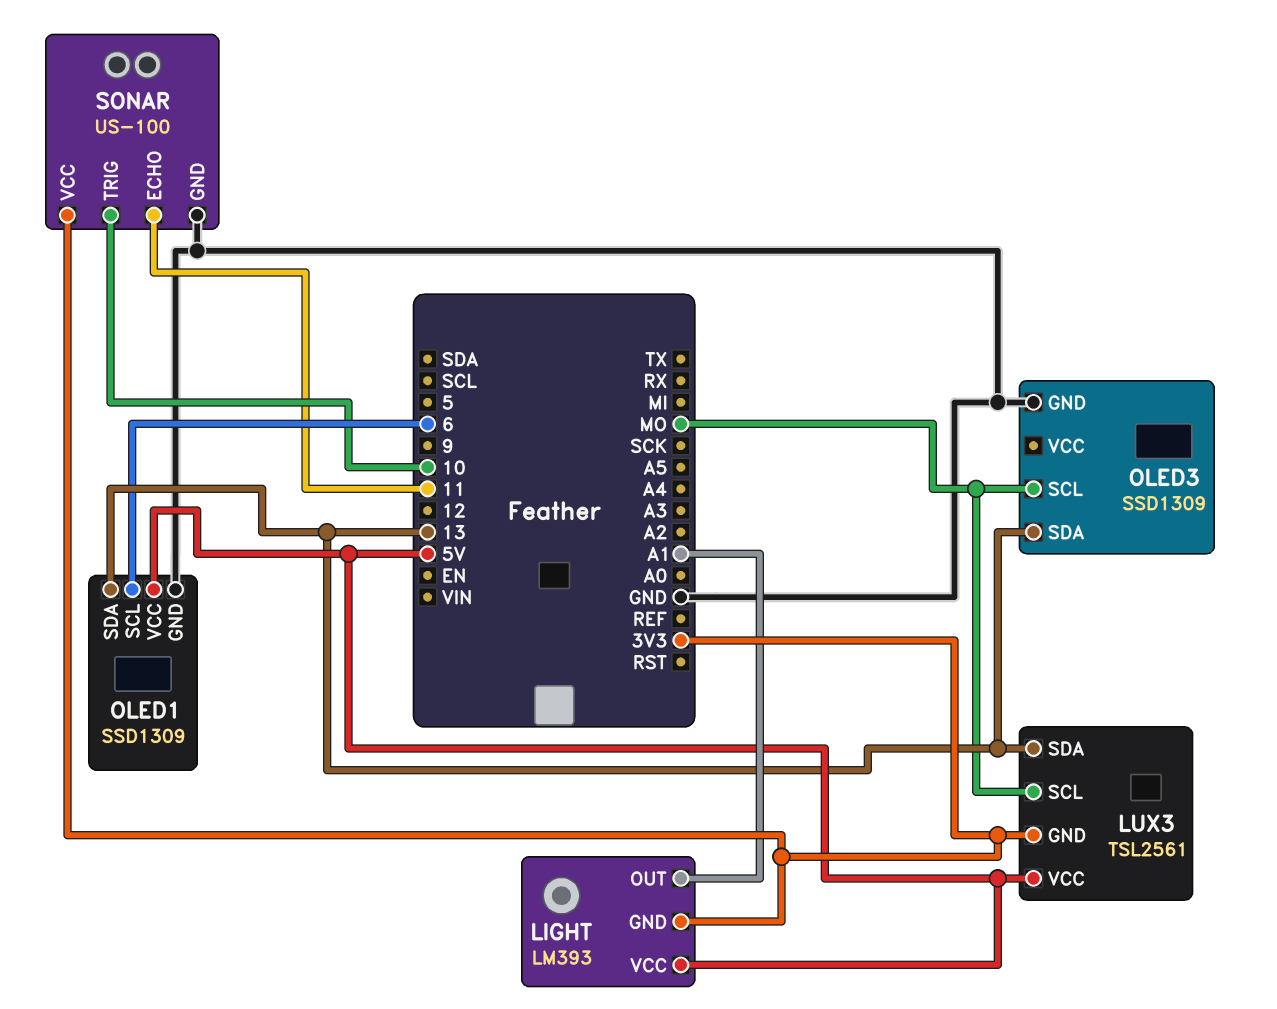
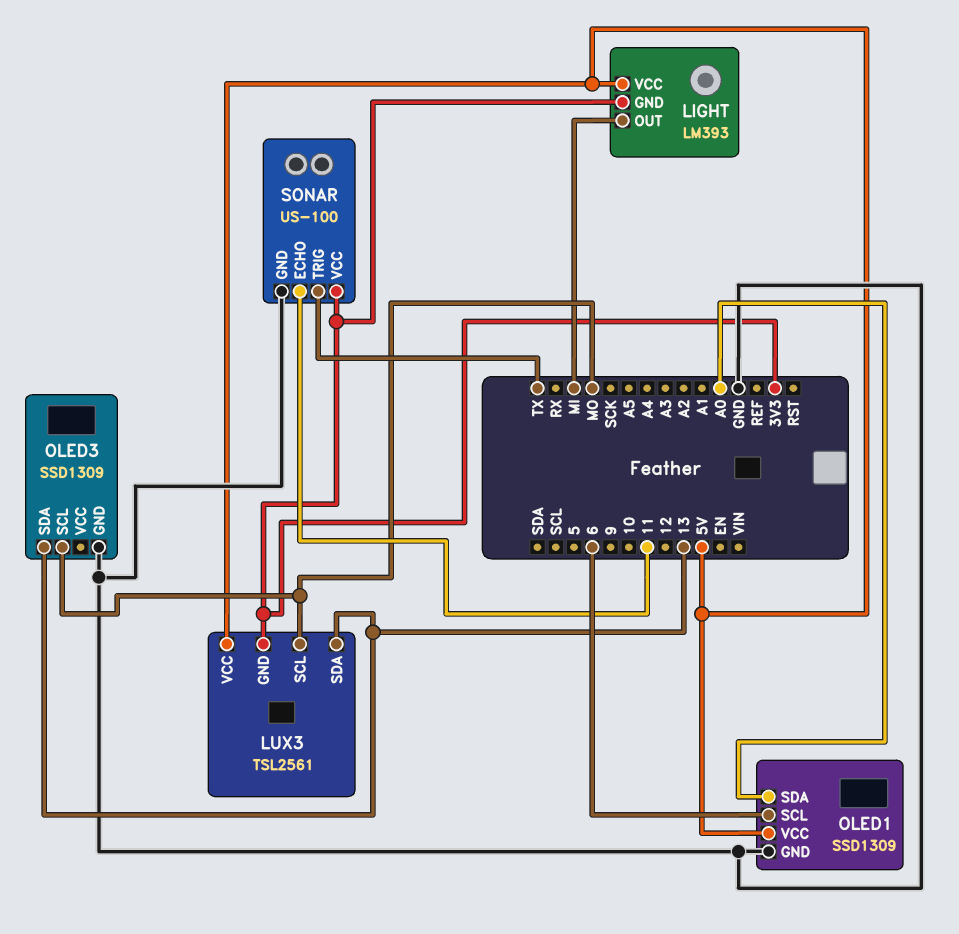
LIGHT pin OUT: A1 -> MI
OLED1 pin SDA: 13 -> A0
SONAR pin TRIG: 10 -> TX

